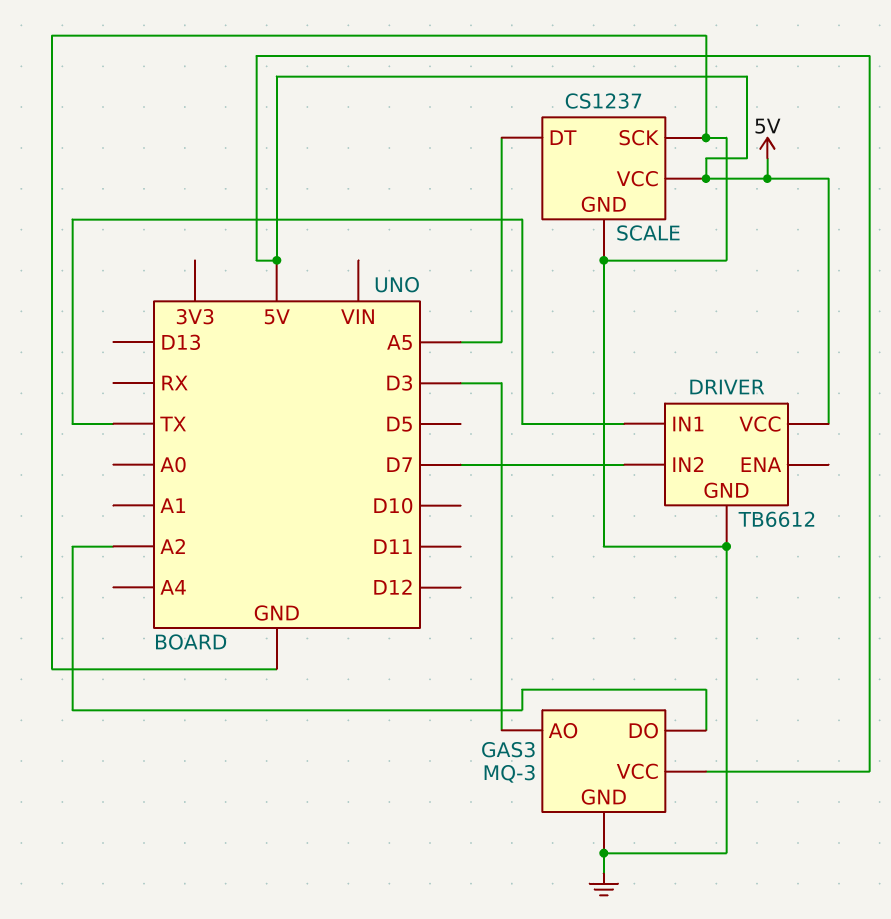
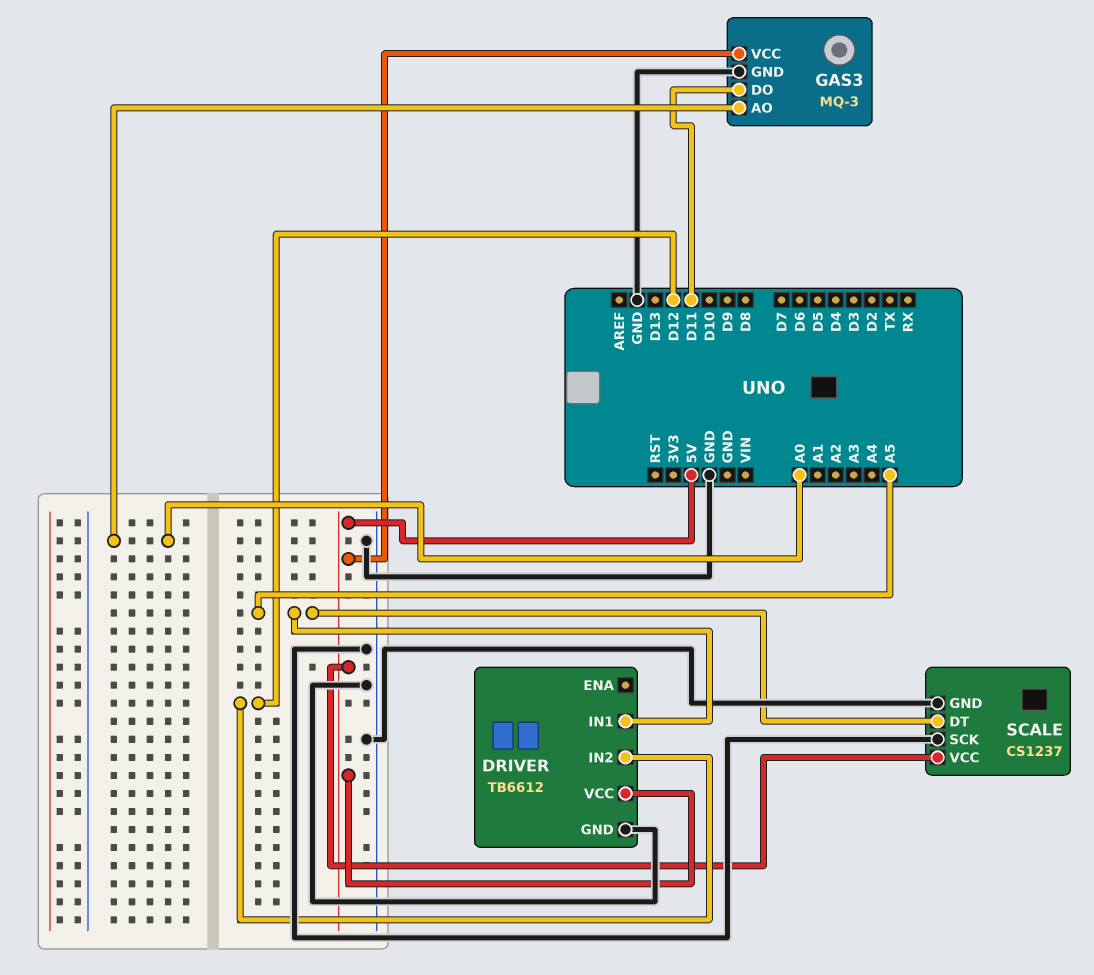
DRIVER pin IN1: TX -> A5
DRIVER pin IN2: D7 -> D12
GAS3 pin AO: D3 -> A0
GAS3 pin DO: A2 -> D11

